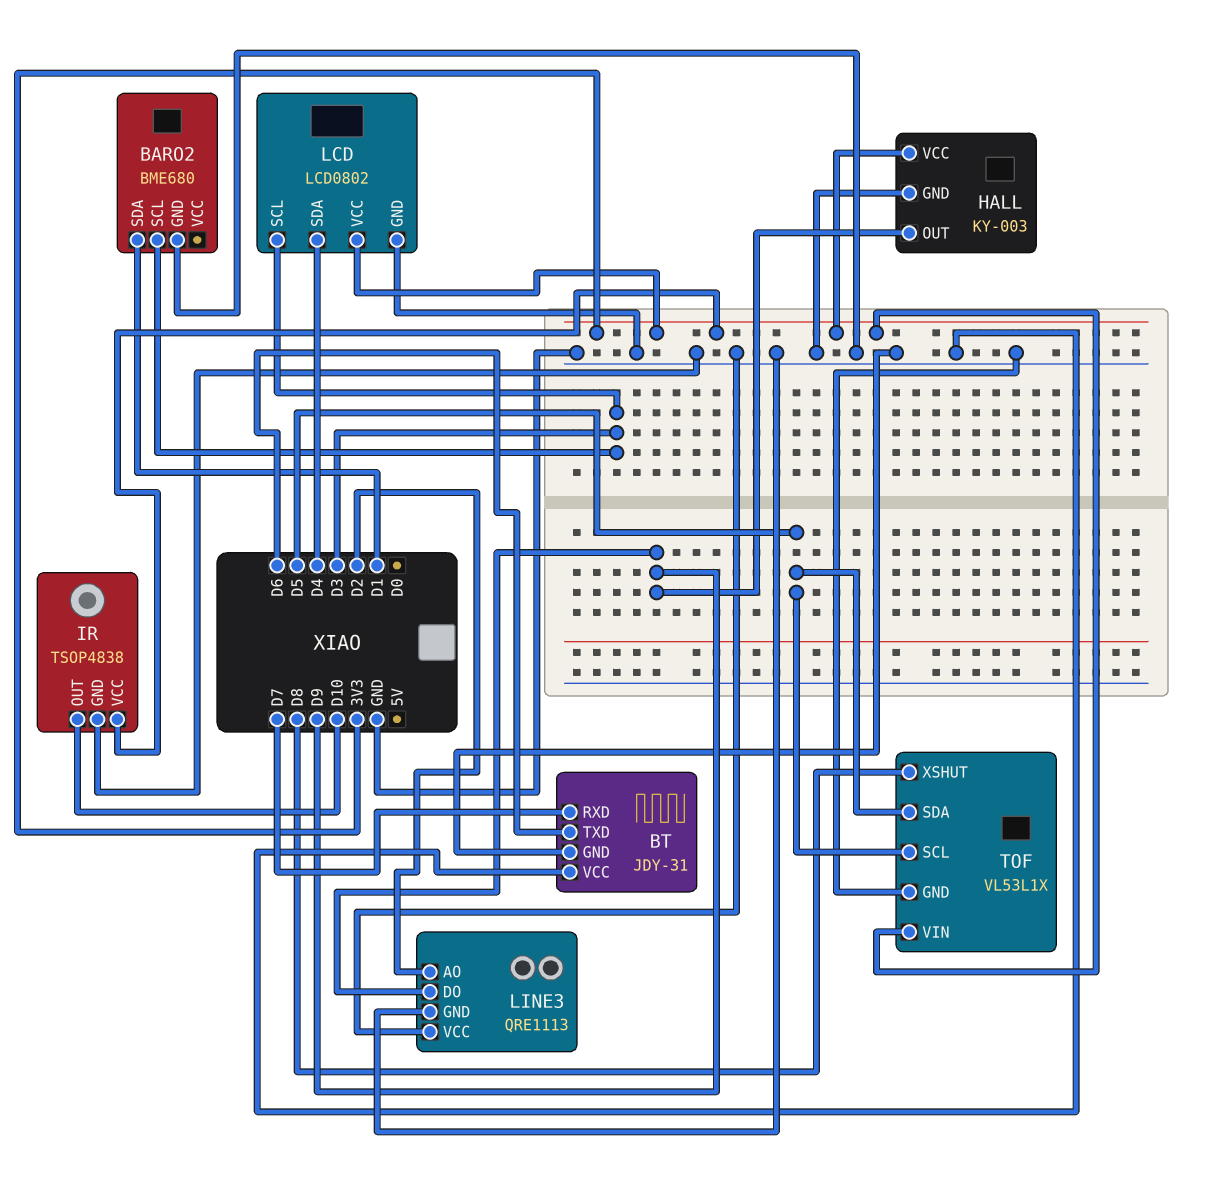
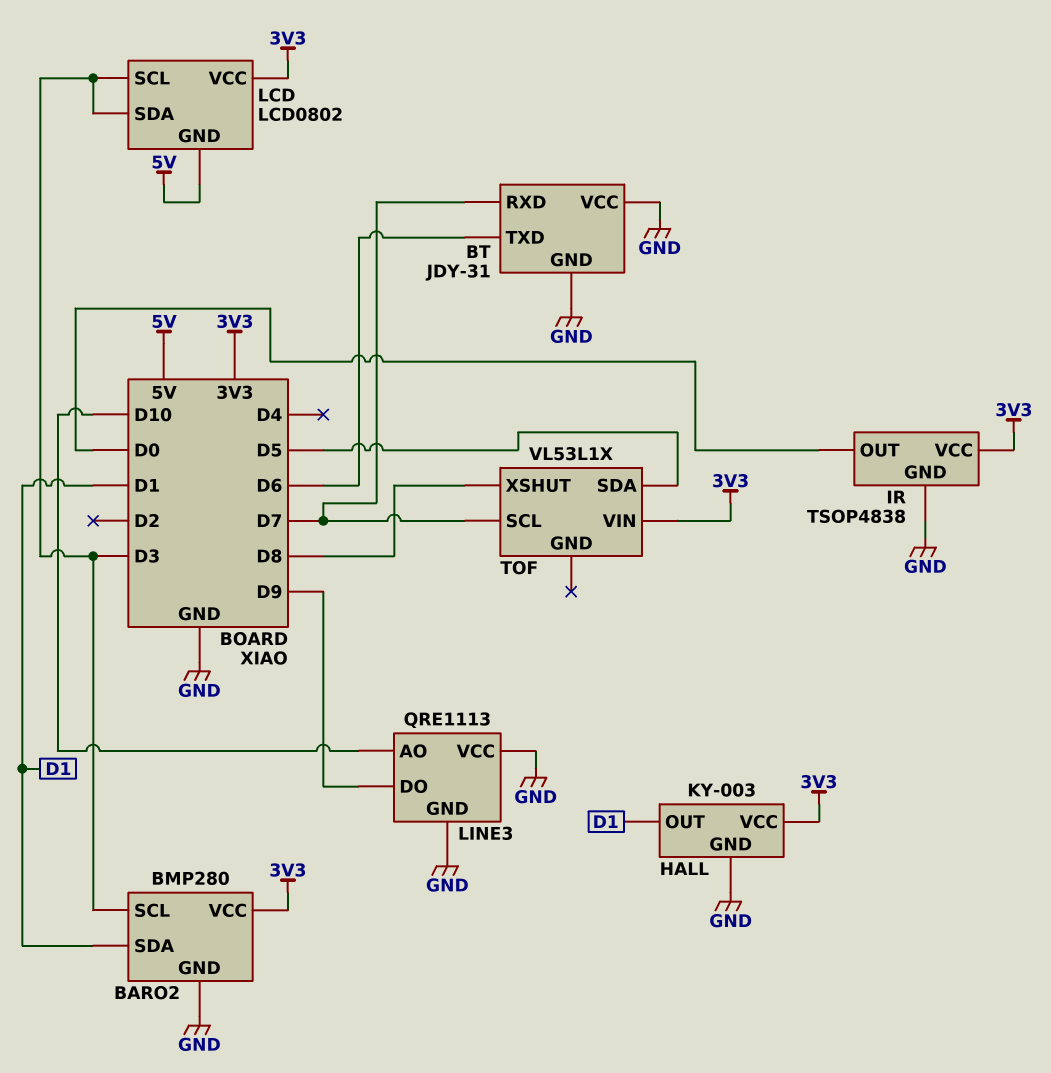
BARO2: BME680 -> BMP280
BARO2 pin VCC: none -> 3V3
HALL pin OUT: D9 -> D1
IR pin OUT: D10 -> D0
LCD pin GND: GND -> 5V
LCD pin SDA: D4 -> D3
LINE3 pin AO: D2 -> D10
TOF pin GND: GND -> none
TOF pin SCL: D5 -> D7

